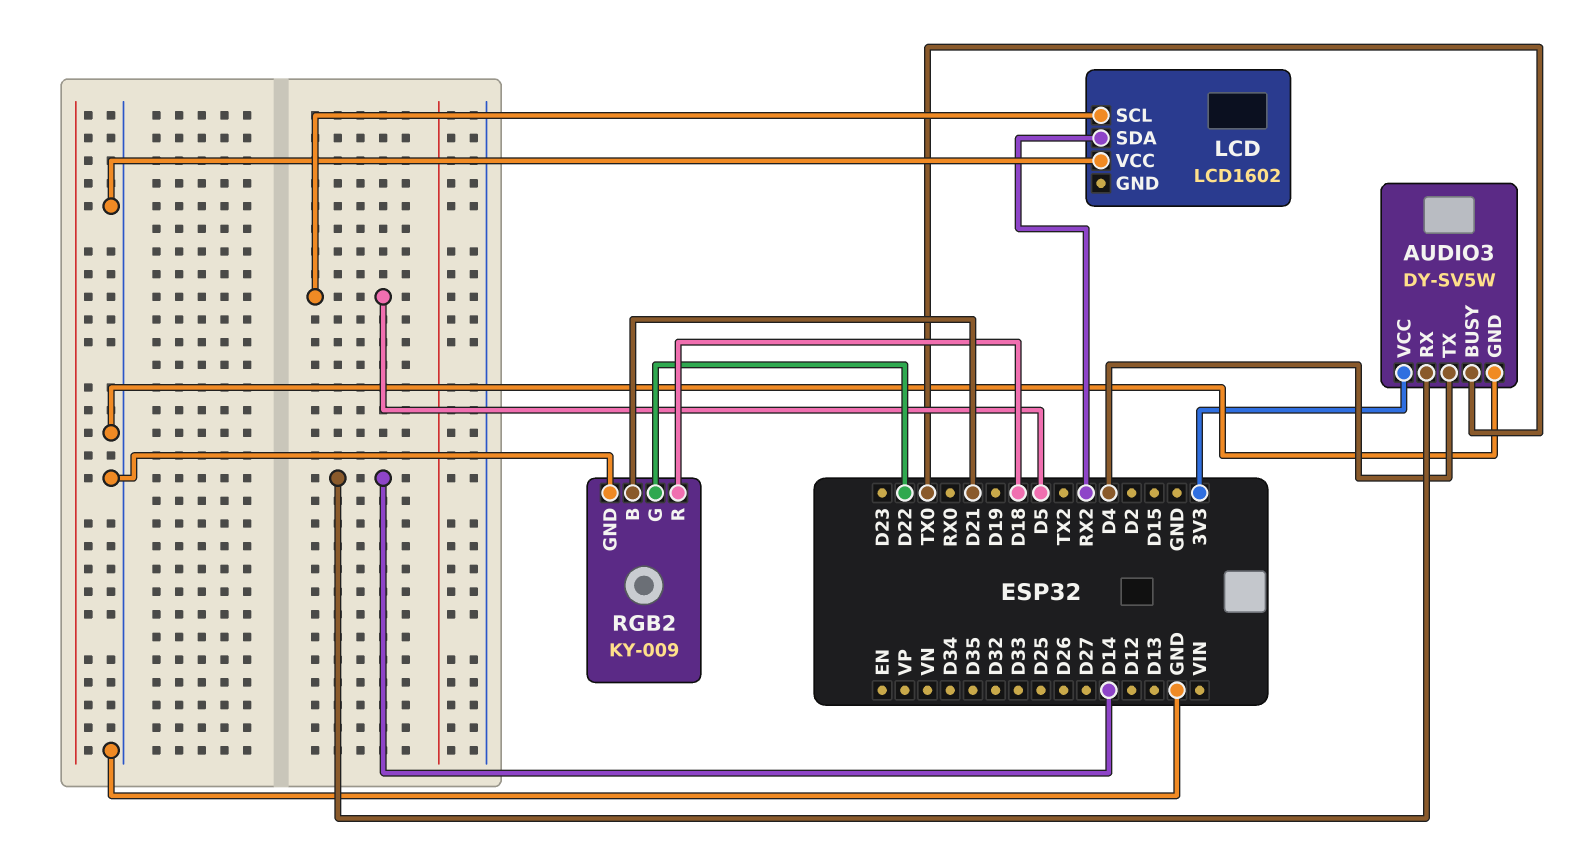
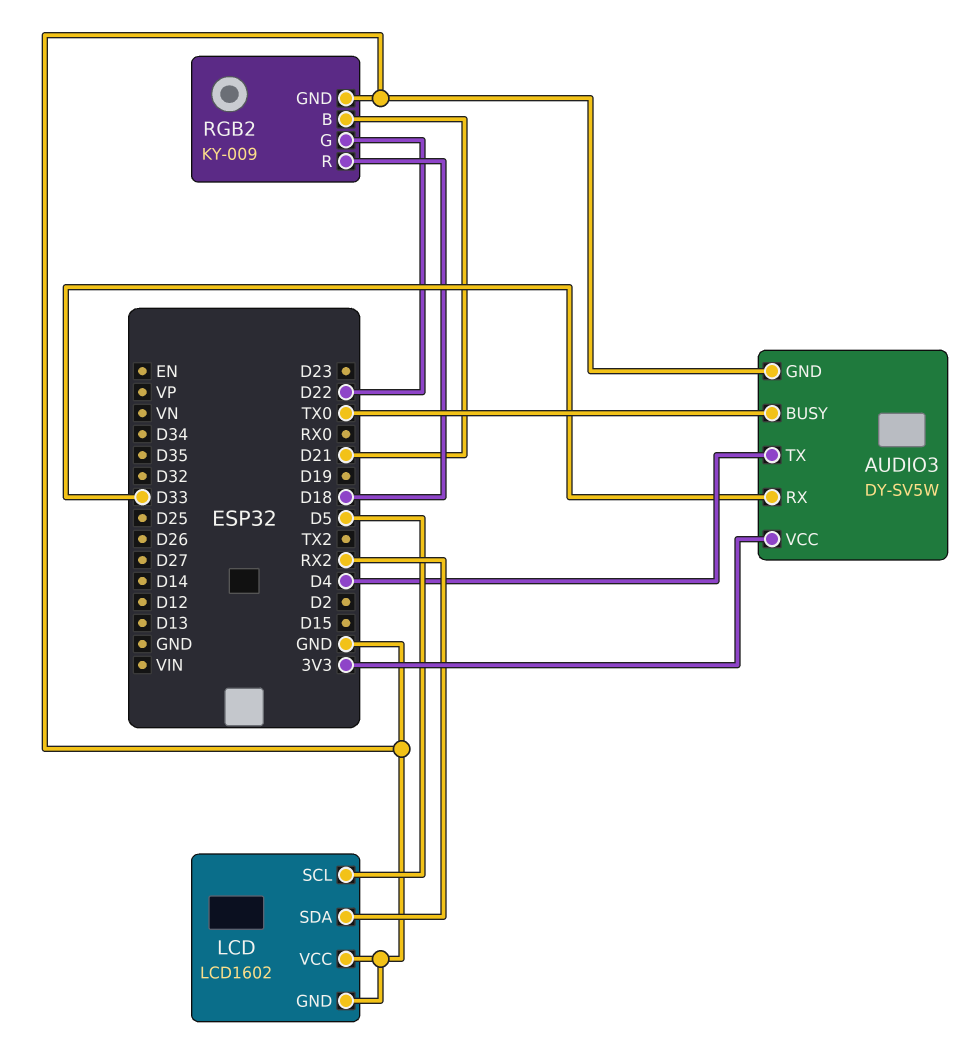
AUDIO3 pin RX: D14 -> D33
LCD pin GND: none -> GND

